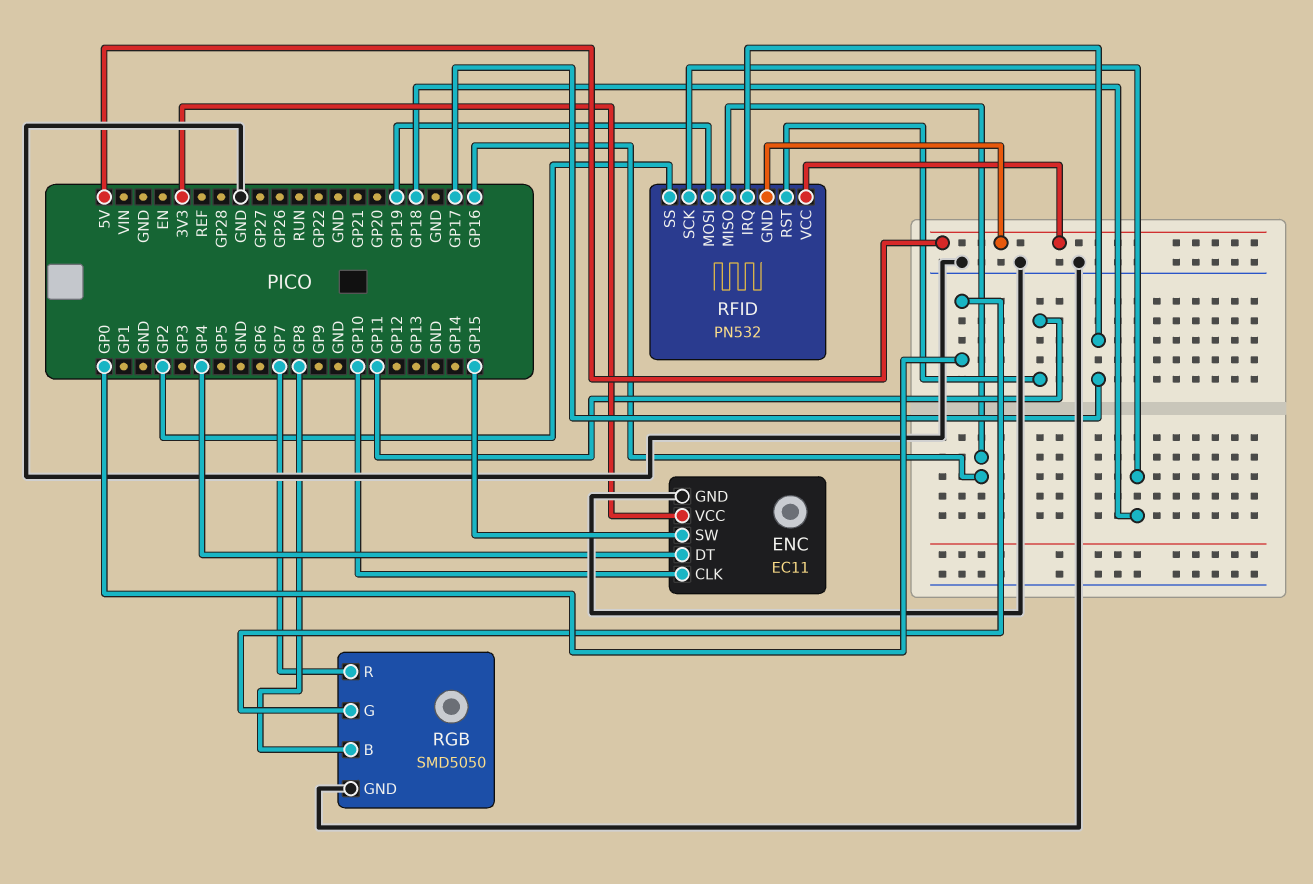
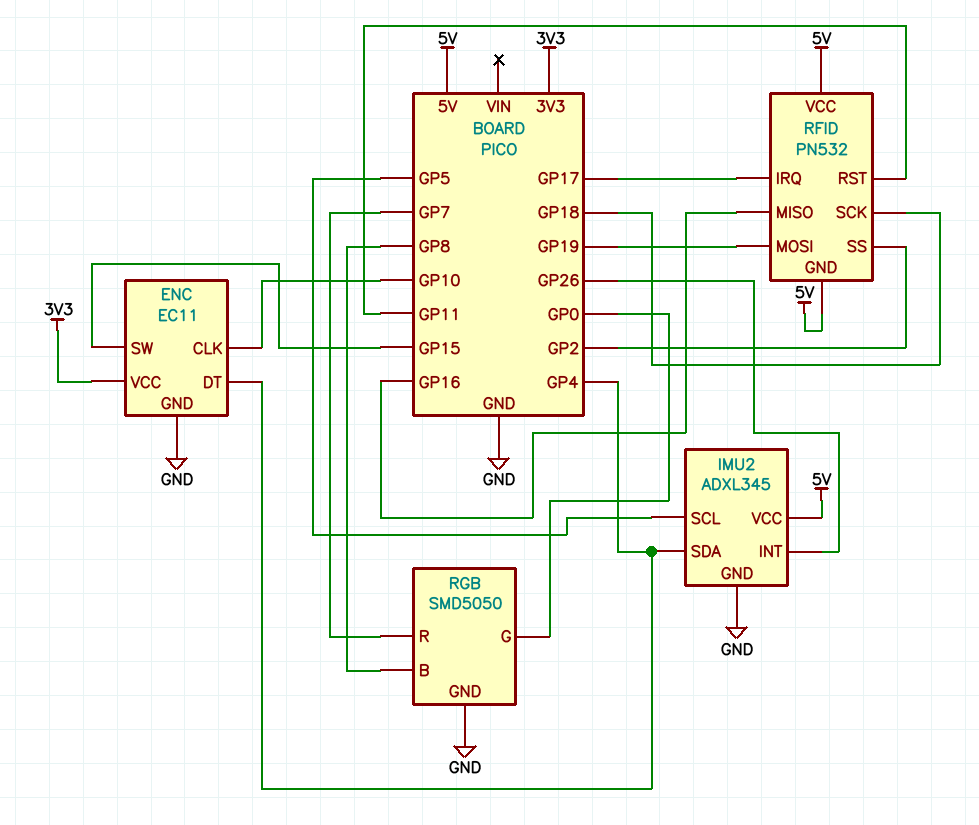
IMU2: none -> ADXL345
IMU2 pin GND: none -> GND
IMU2 pin INT: none -> GP26
IMU2 pin SCL: none -> GP5
IMU2 pin SDA: none -> GP4
IMU2 pin VCC: none -> 5V

